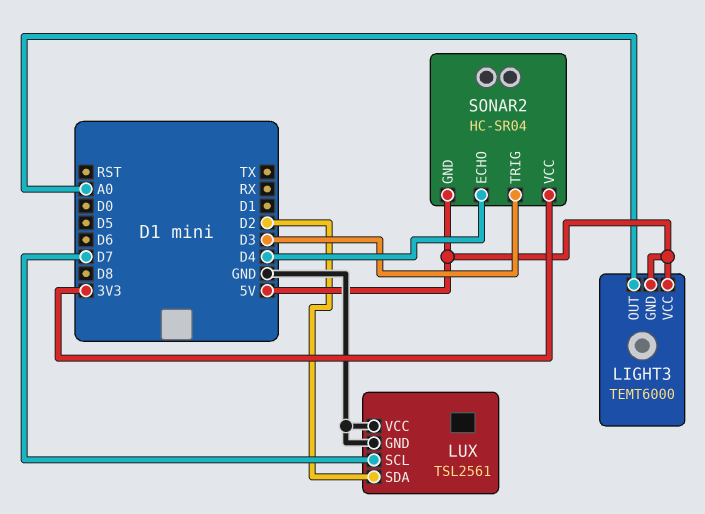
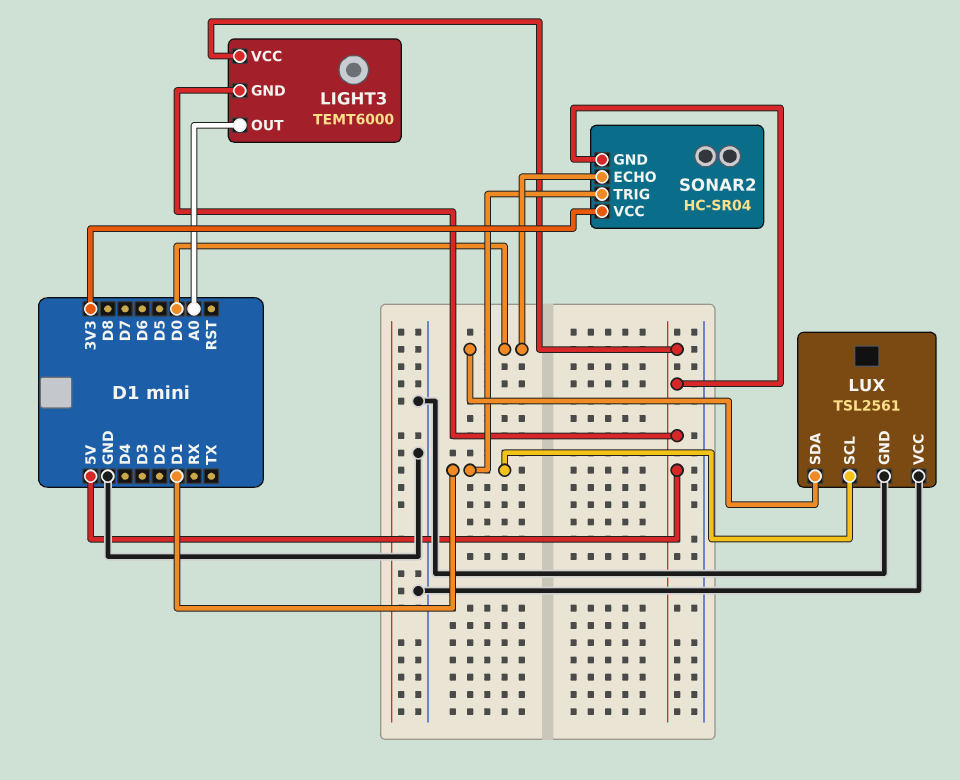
LUX pin SCL: D7 -> D1
LUX pin SDA: D2 -> D0
SONAR2 pin ECHO: D4 -> D0
SONAR2 pin TRIG: D3 -> D1

